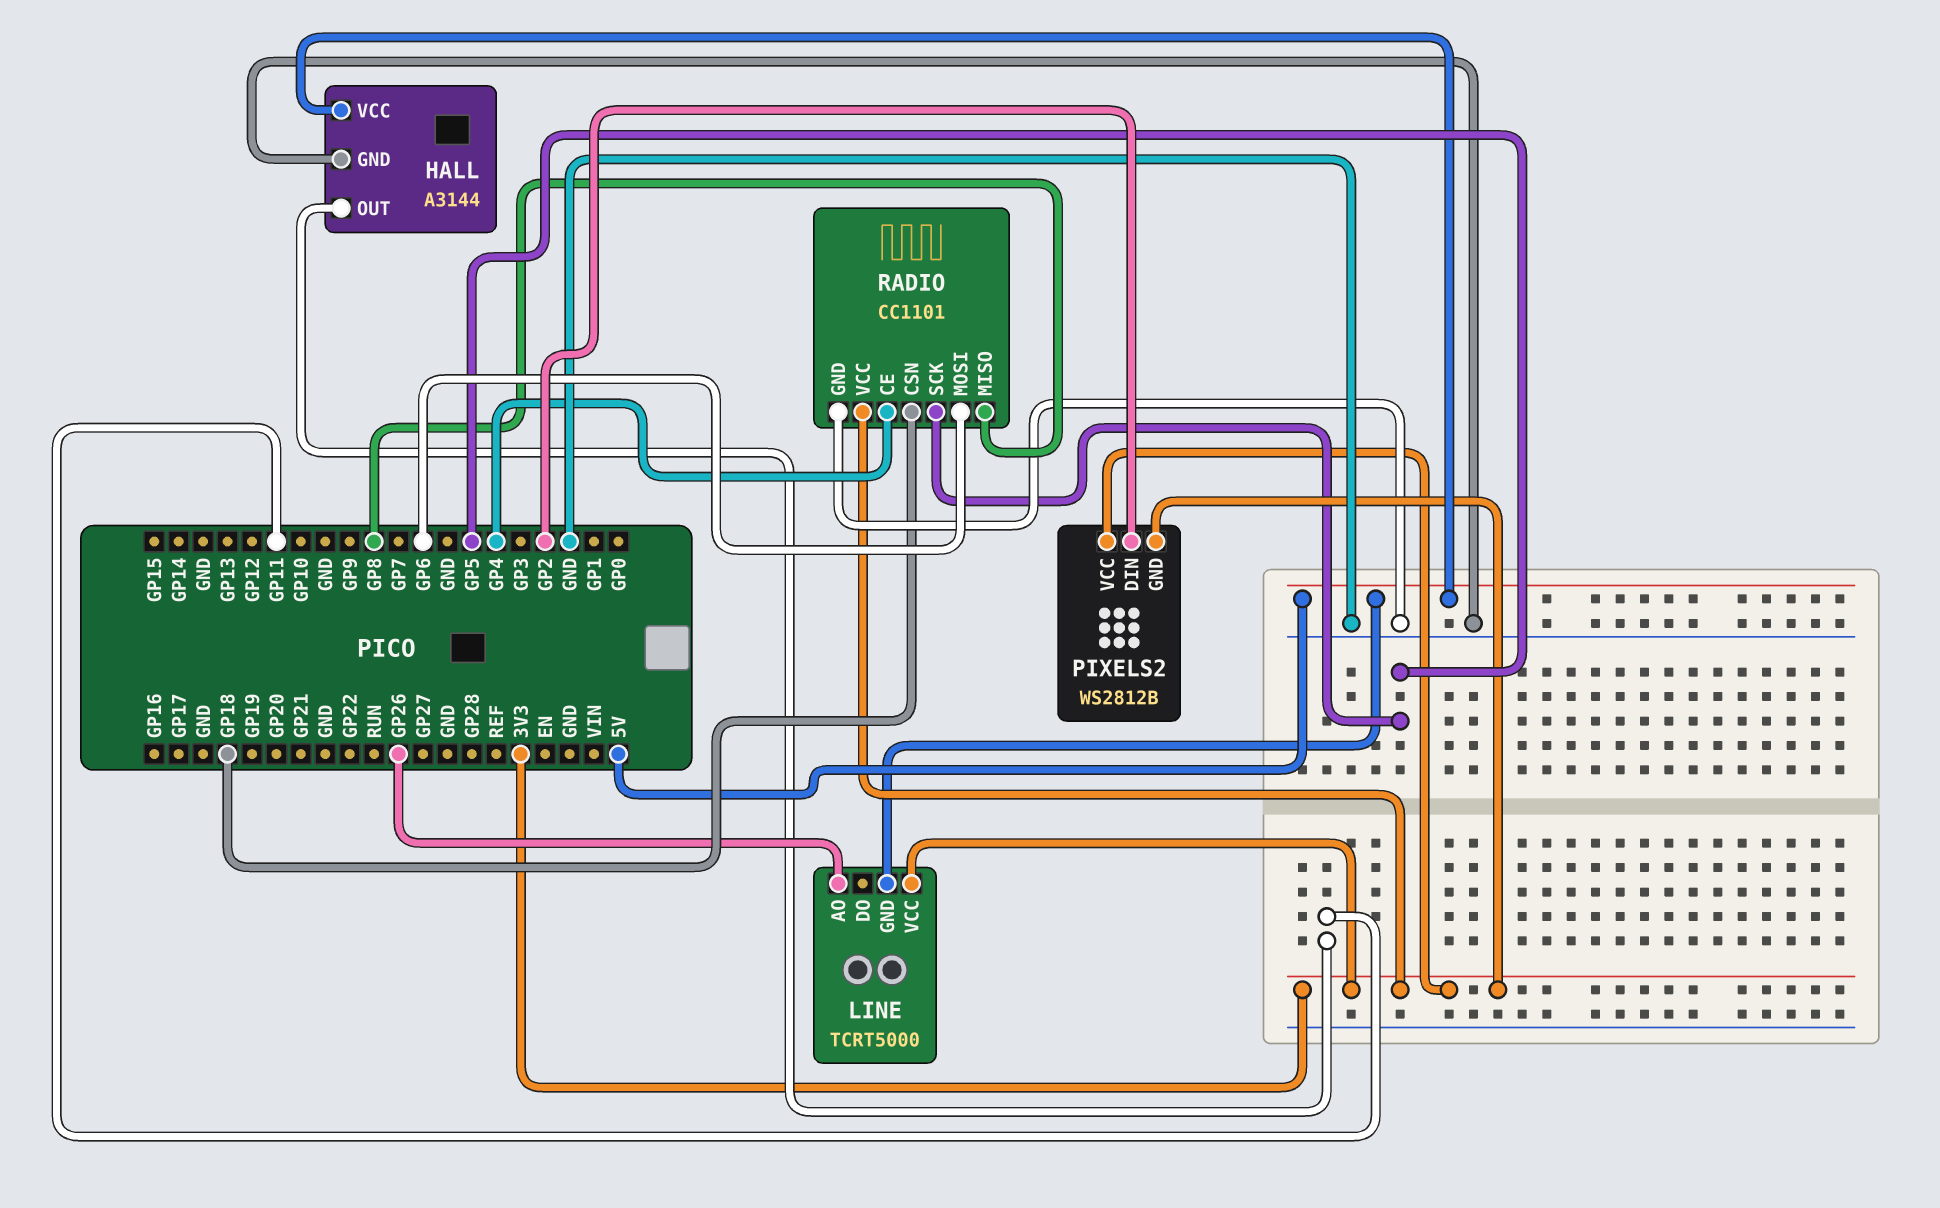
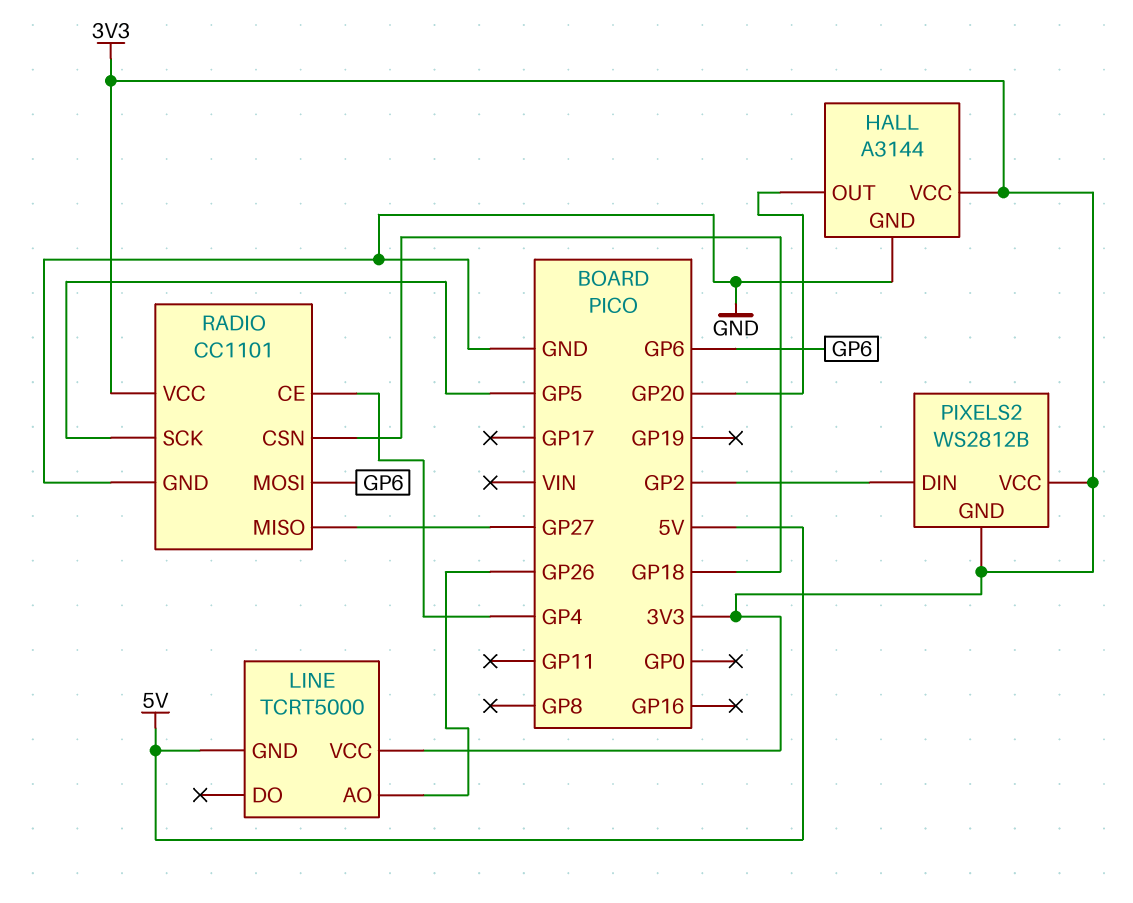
HALL pin OUT: GP11 -> GP20
HALL pin VCC: 5V -> 3V3
RADIO pin MISO: GP8 -> GP27

